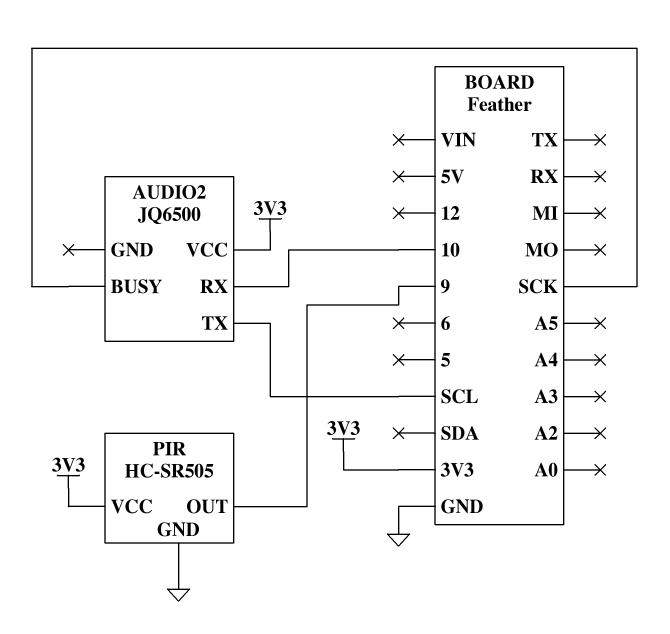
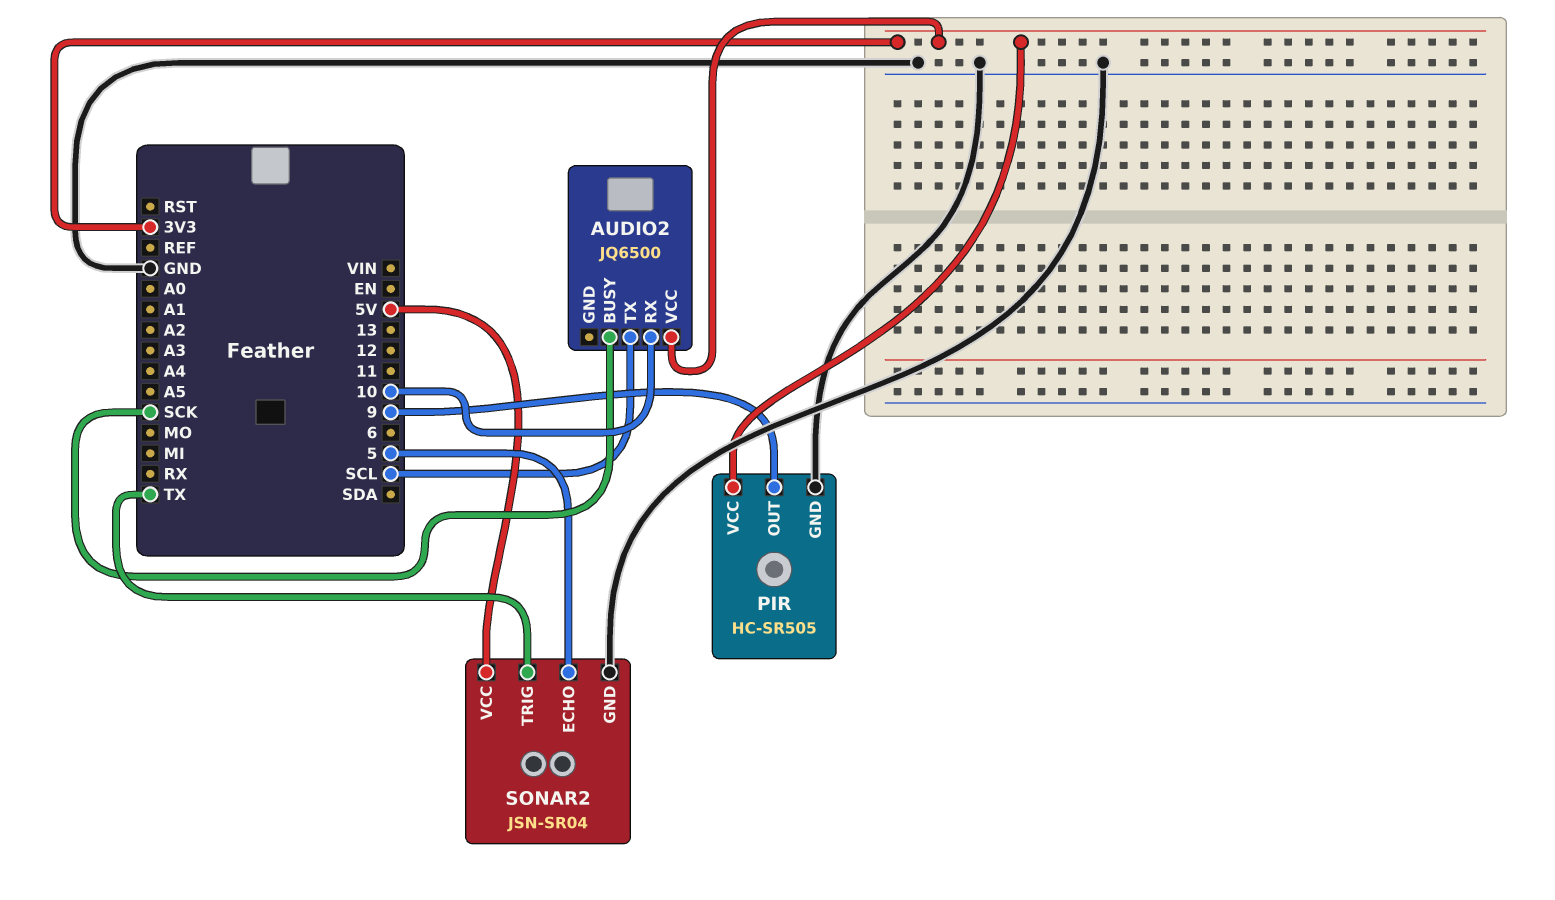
SONAR2: none -> JSN-SR04
SONAR2 pin ECHO: none -> 5
SONAR2 pin GND: none -> GND
SONAR2 pin TRIG: none -> TX
SONAR2 pin VCC: none -> 5V

